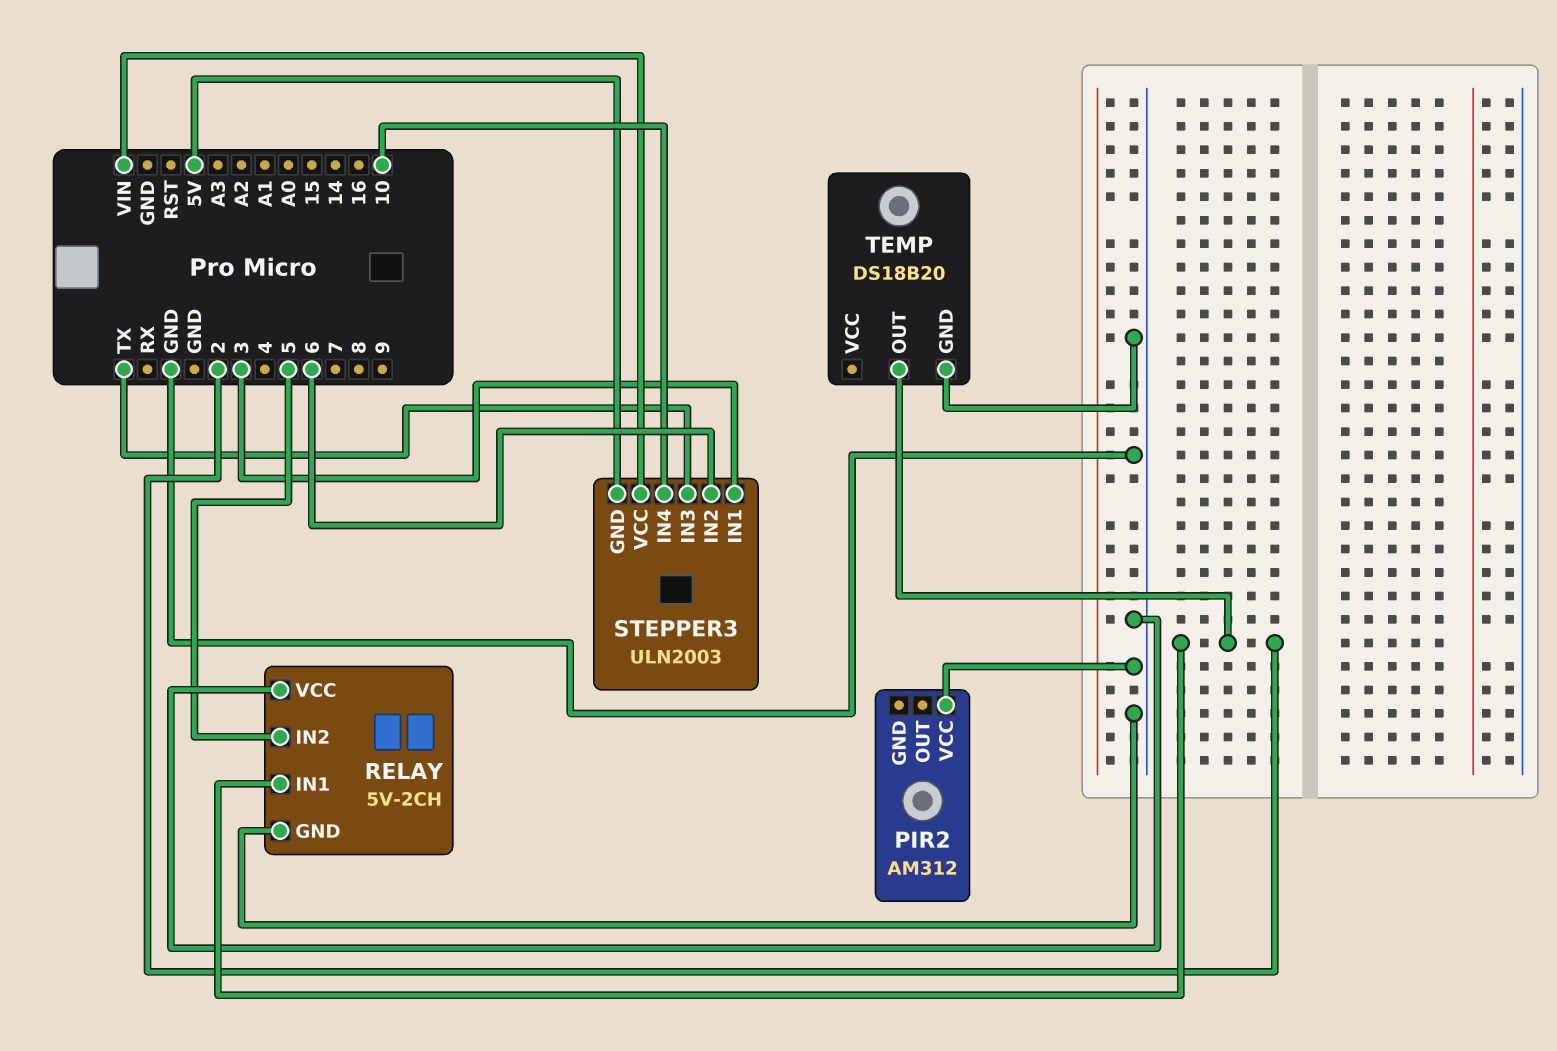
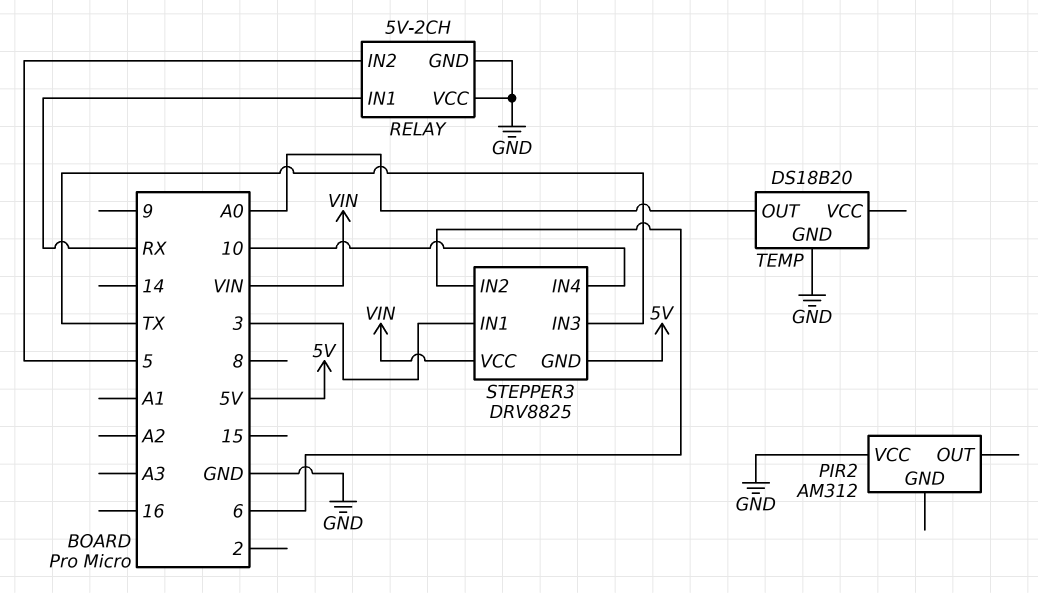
RELAY pin IN1: 2 -> RX
STEPPER3: ULN2003 -> DRV8825
TEMP pin OUT: 2 -> A0

